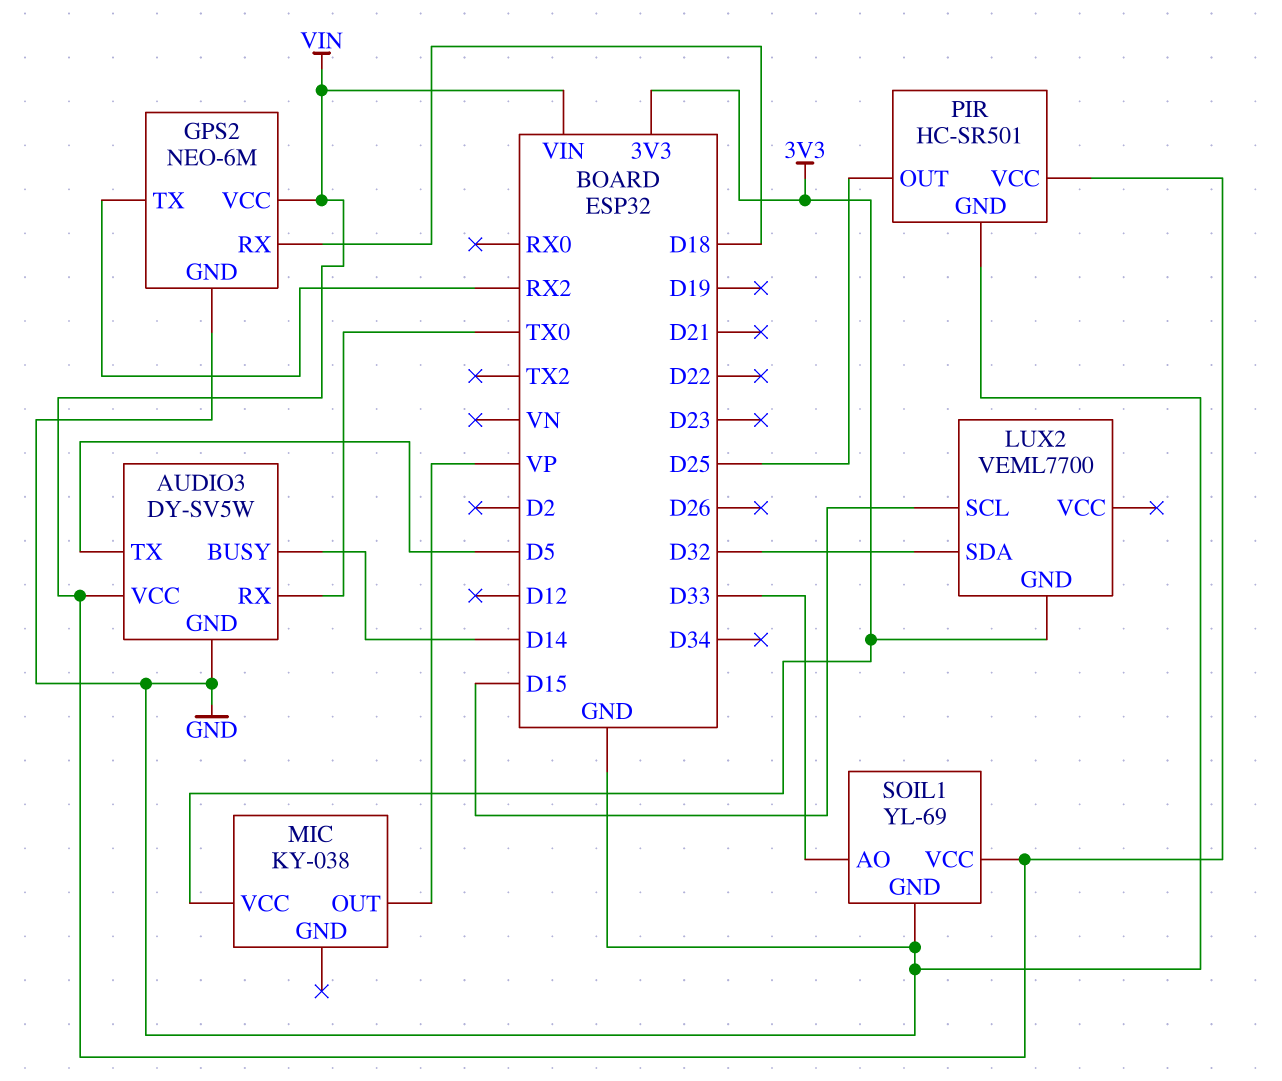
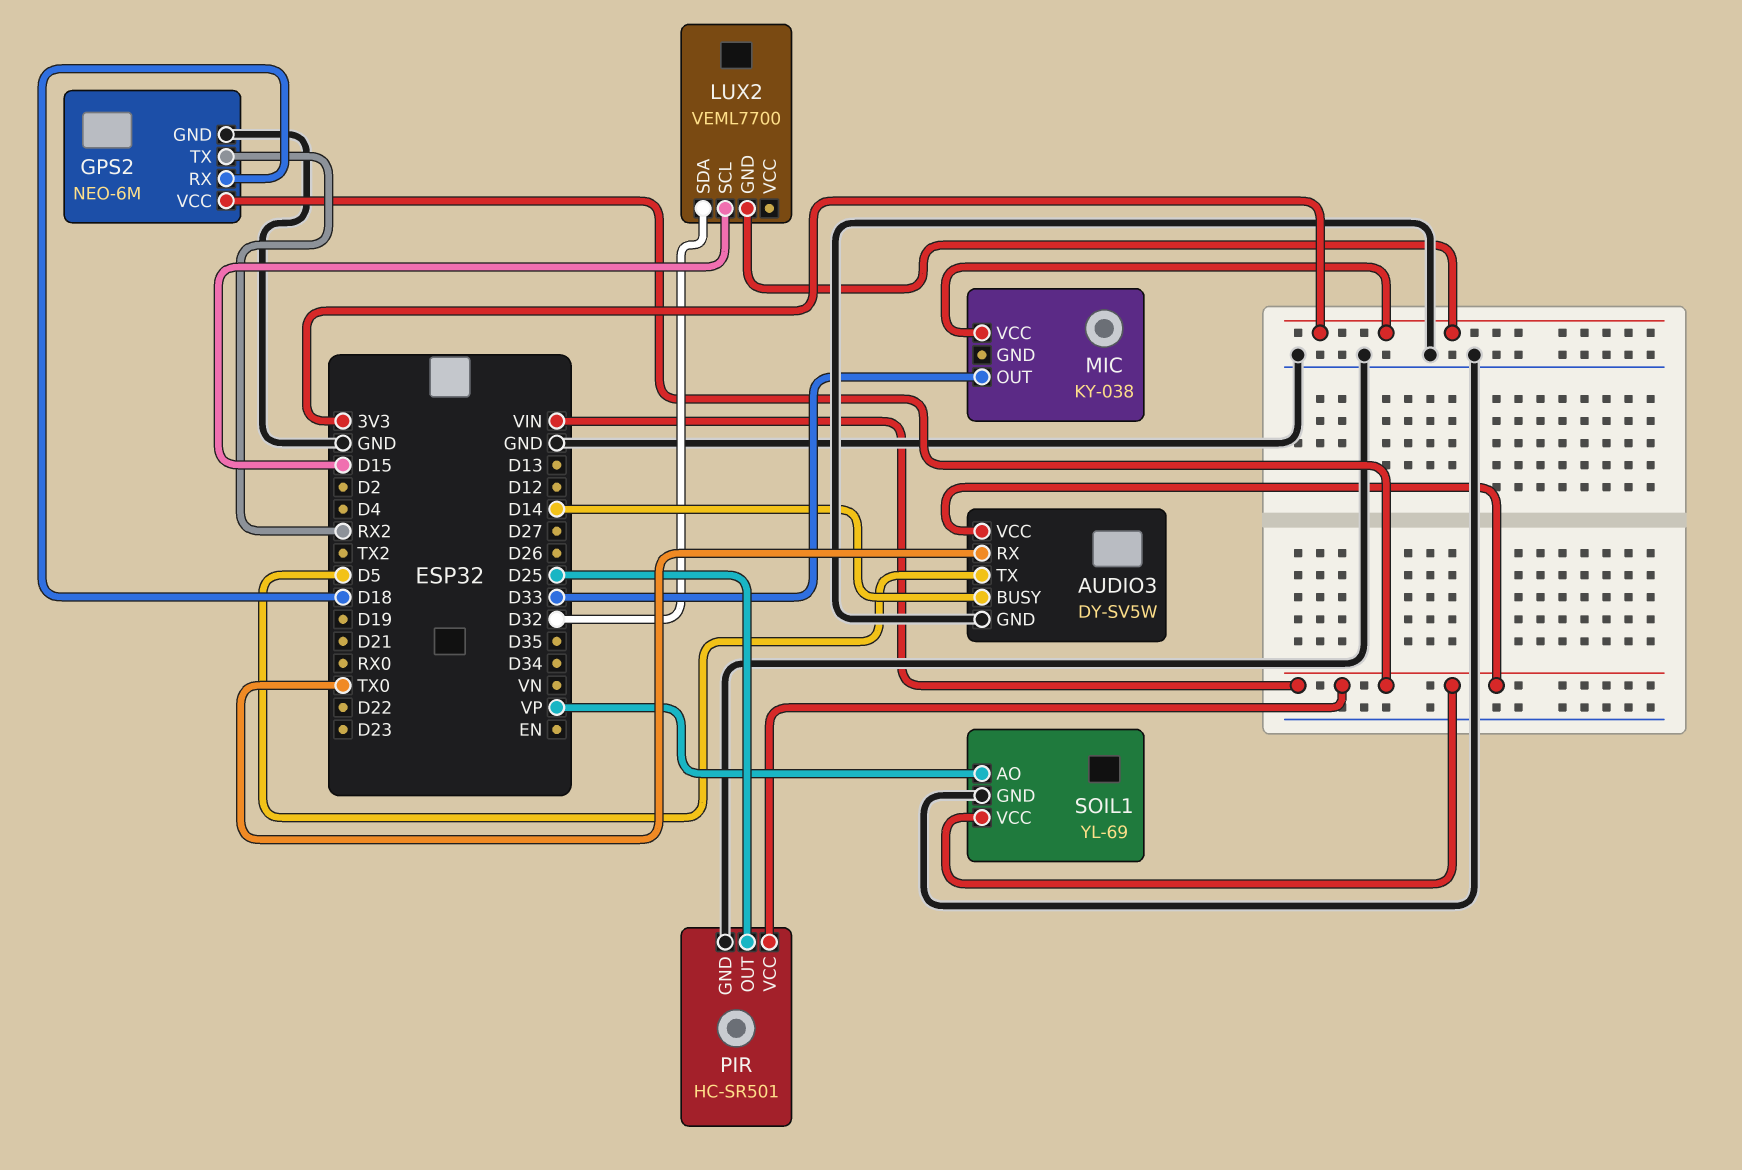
MIC pin OUT: VP -> D33
SOIL1 pin AO: D33 -> VP

